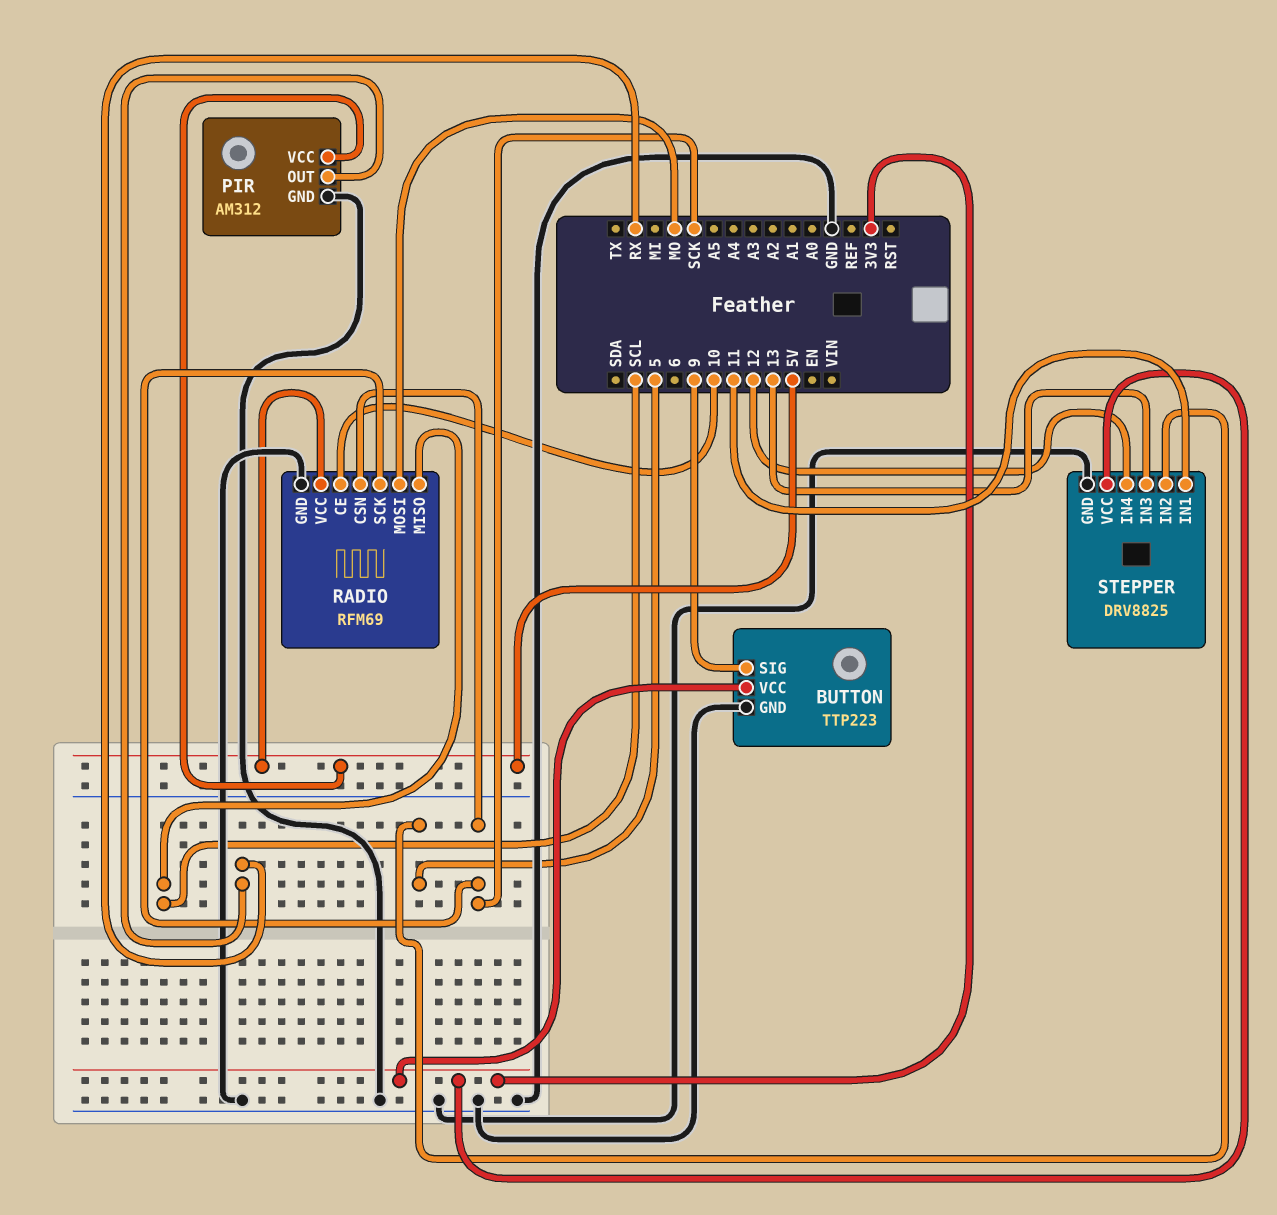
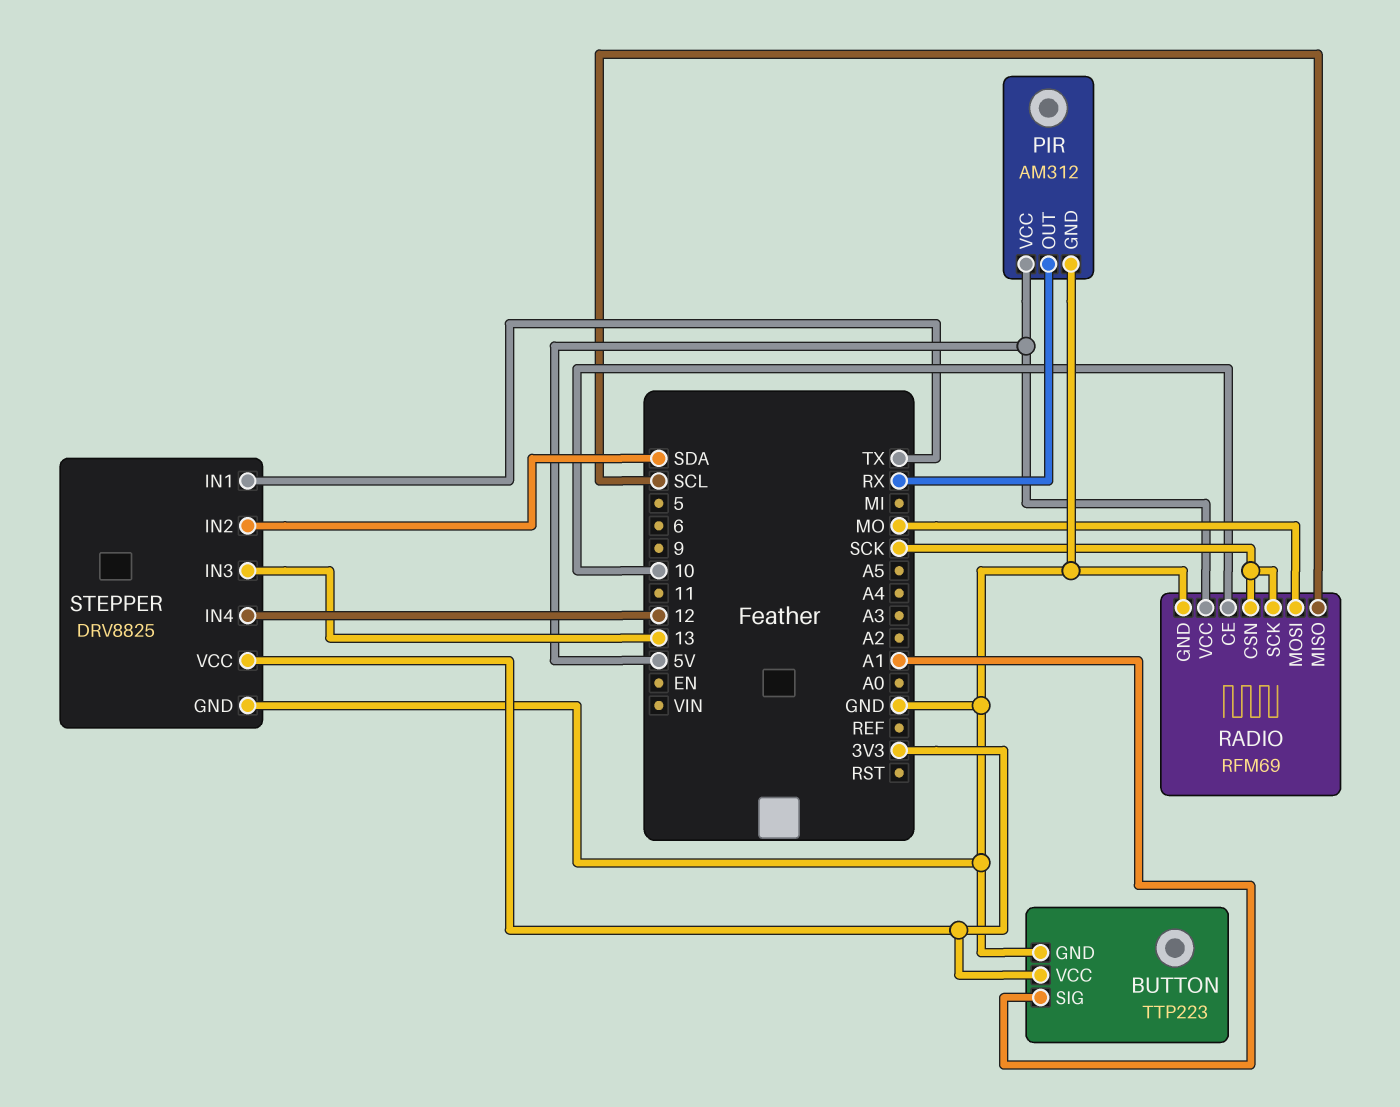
BUTTON pin SIG: 9 -> A1
STEPPER pin IN1: 11 -> TX
STEPPER pin IN2: 5 -> SDA

